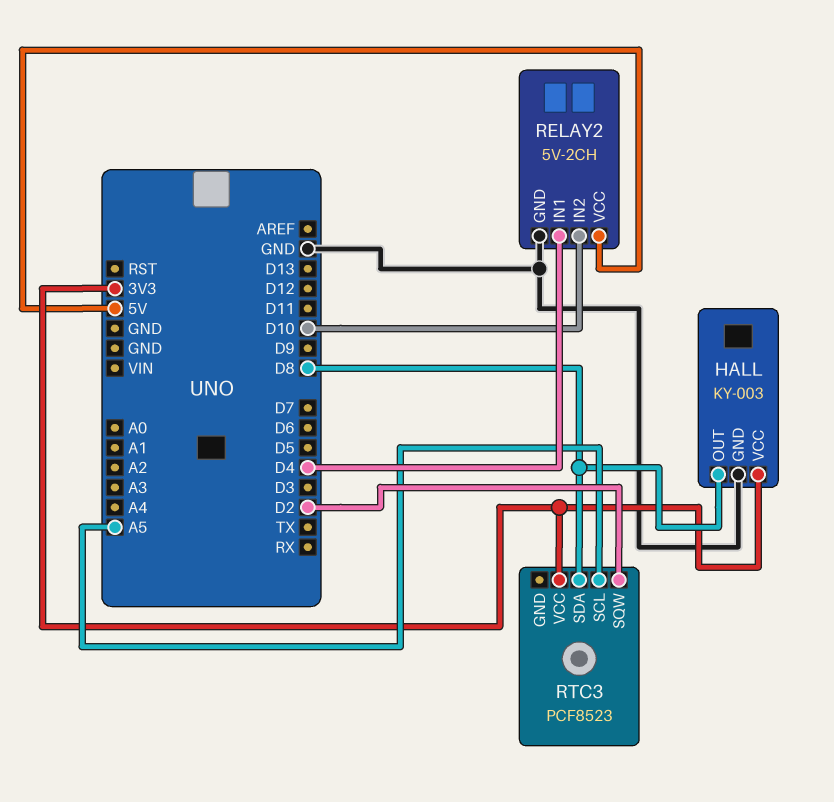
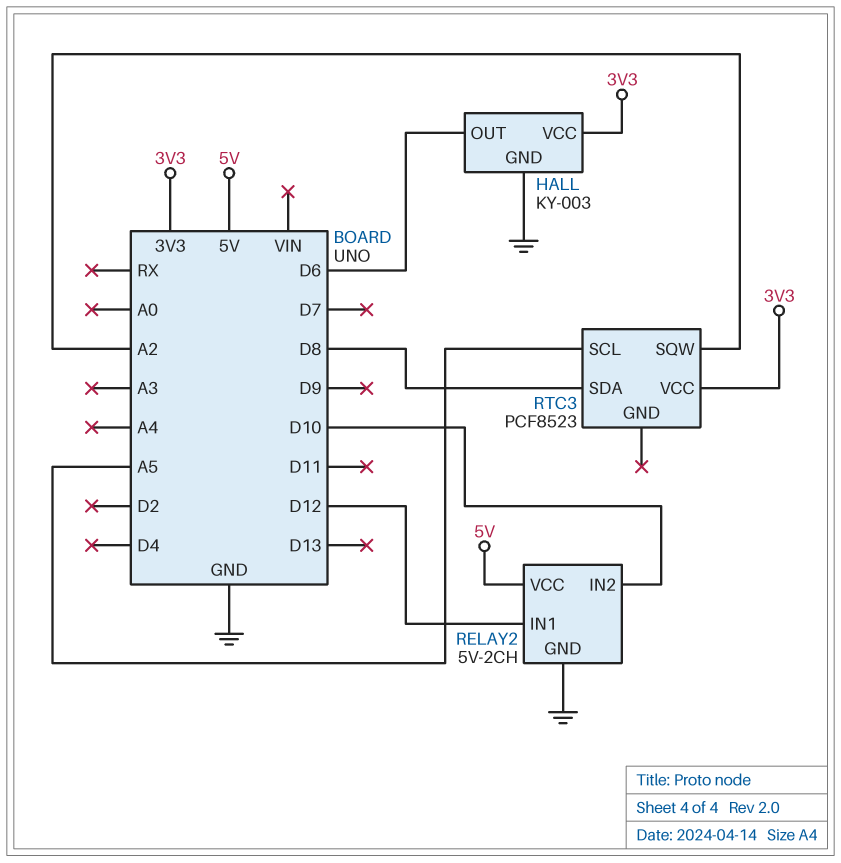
HALL pin OUT: D8 -> D6
RELAY2 pin IN1: D4 -> D12
RTC3 pin SQW: D2 -> A2

